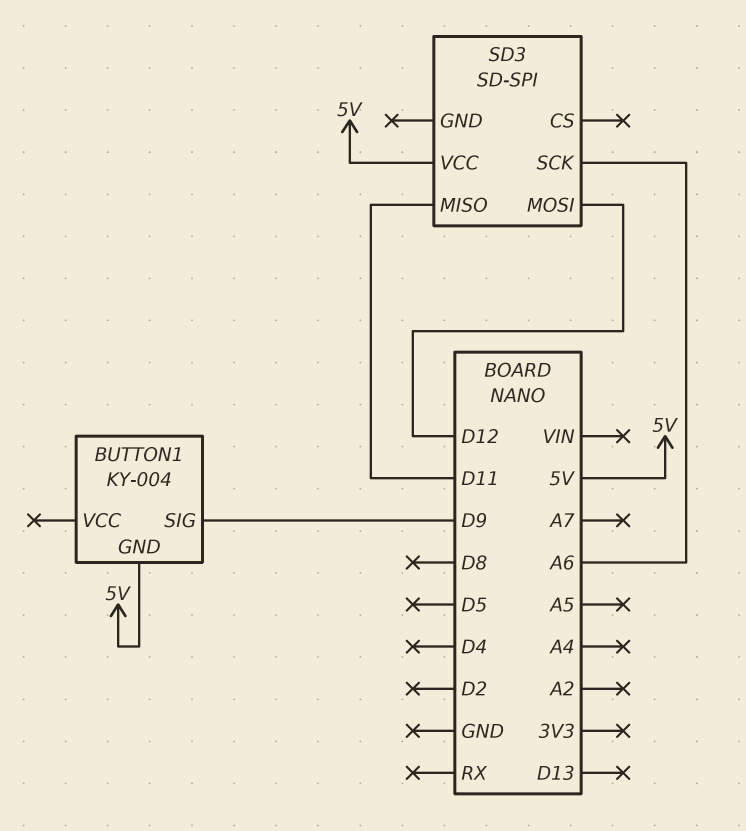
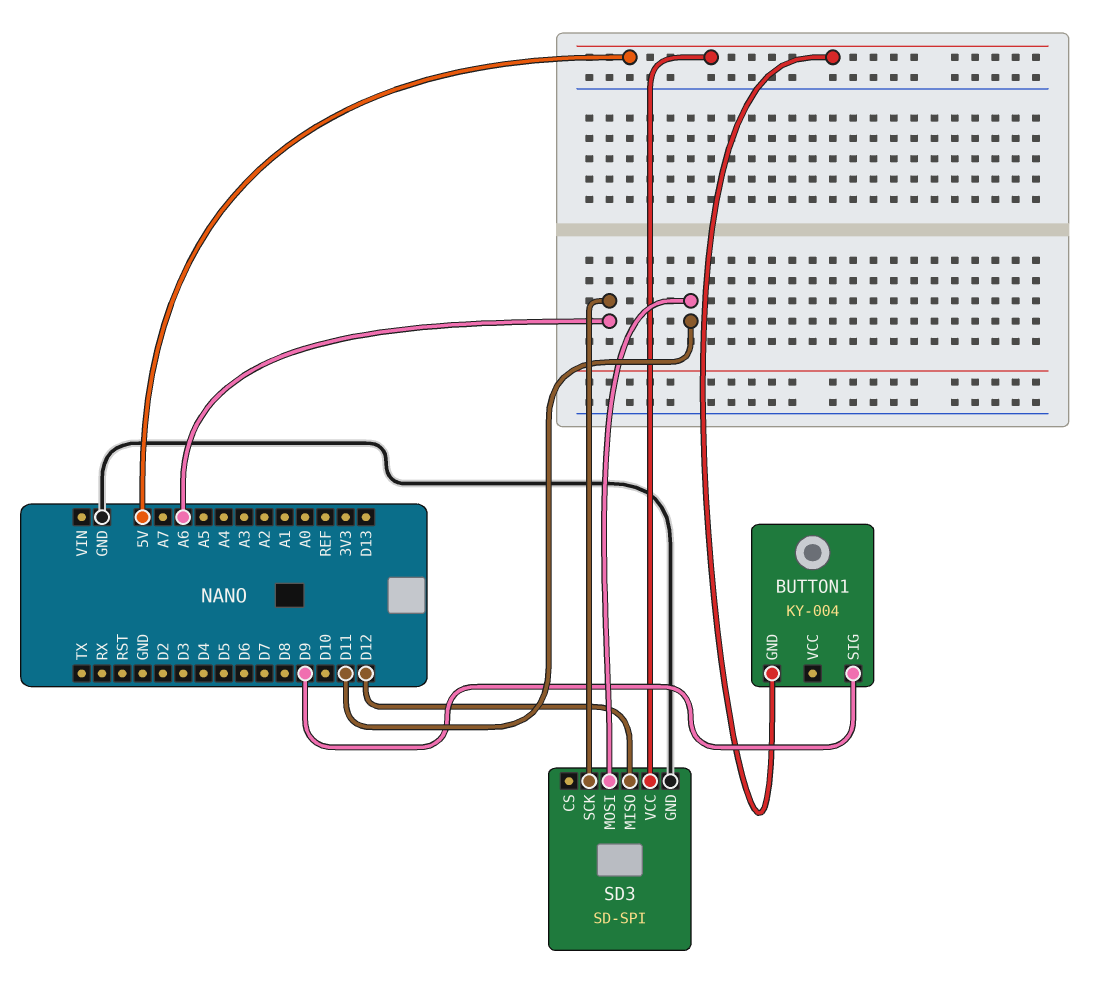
SD3 pin GND: none -> GND
SD3 pin MISO: D11 -> D12
SD3 pin MOSI: D12 -> D11

